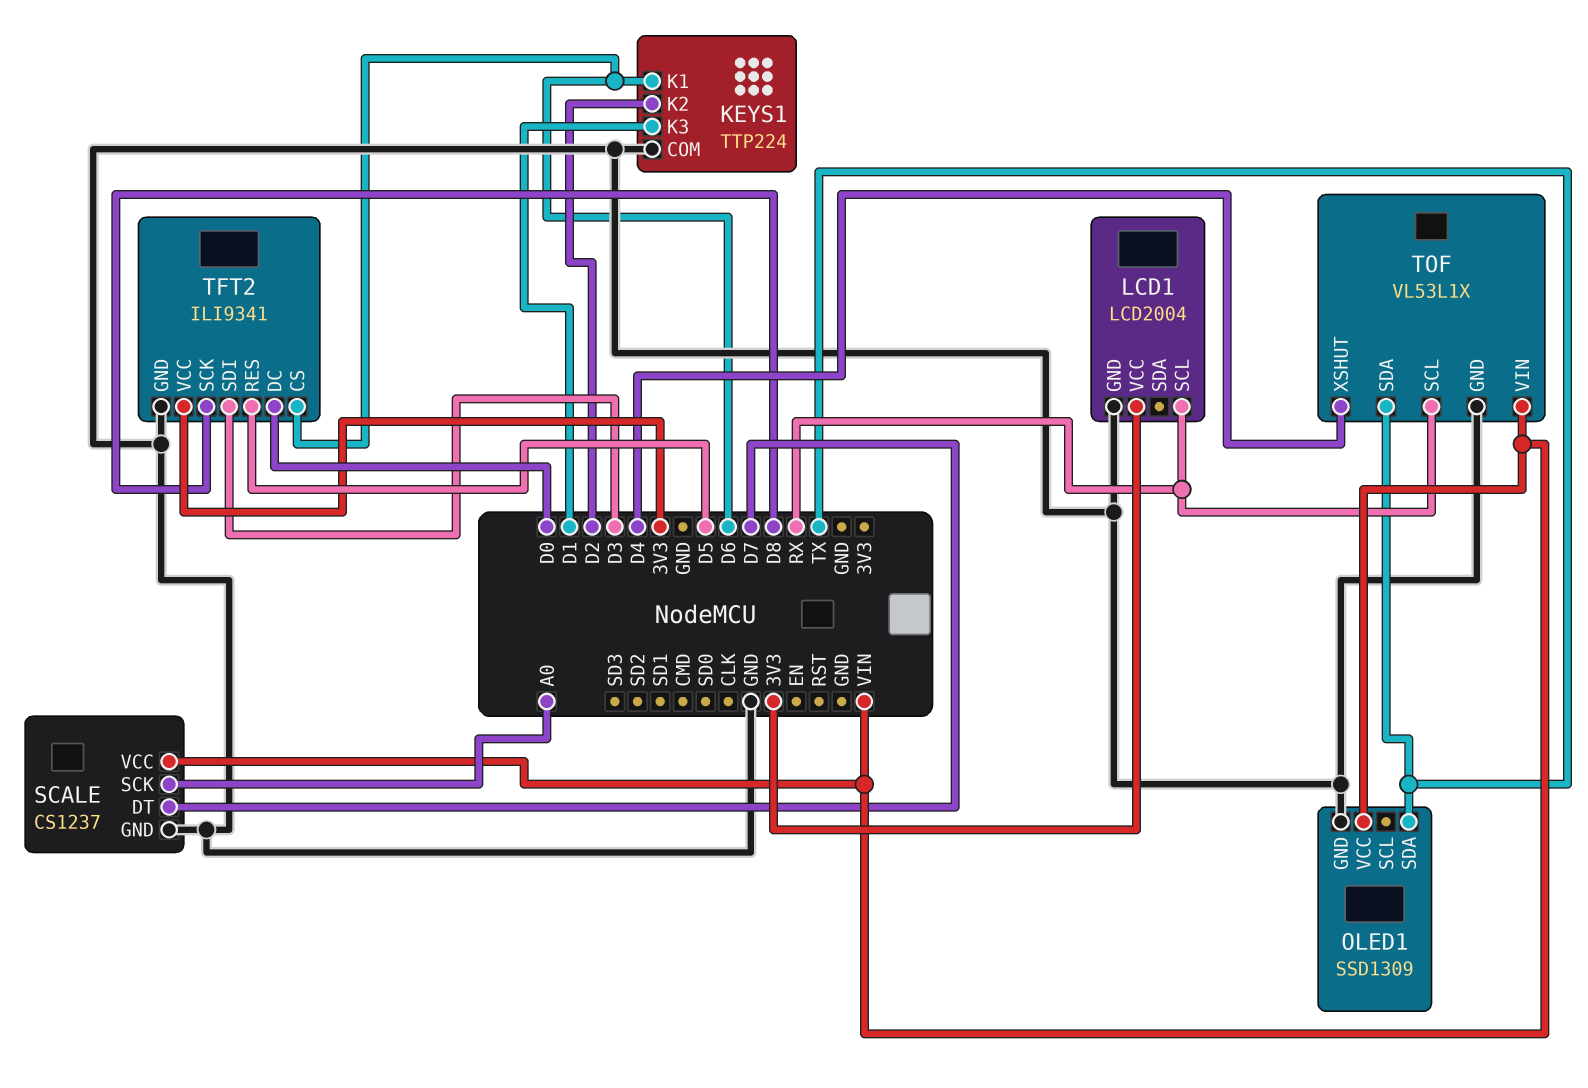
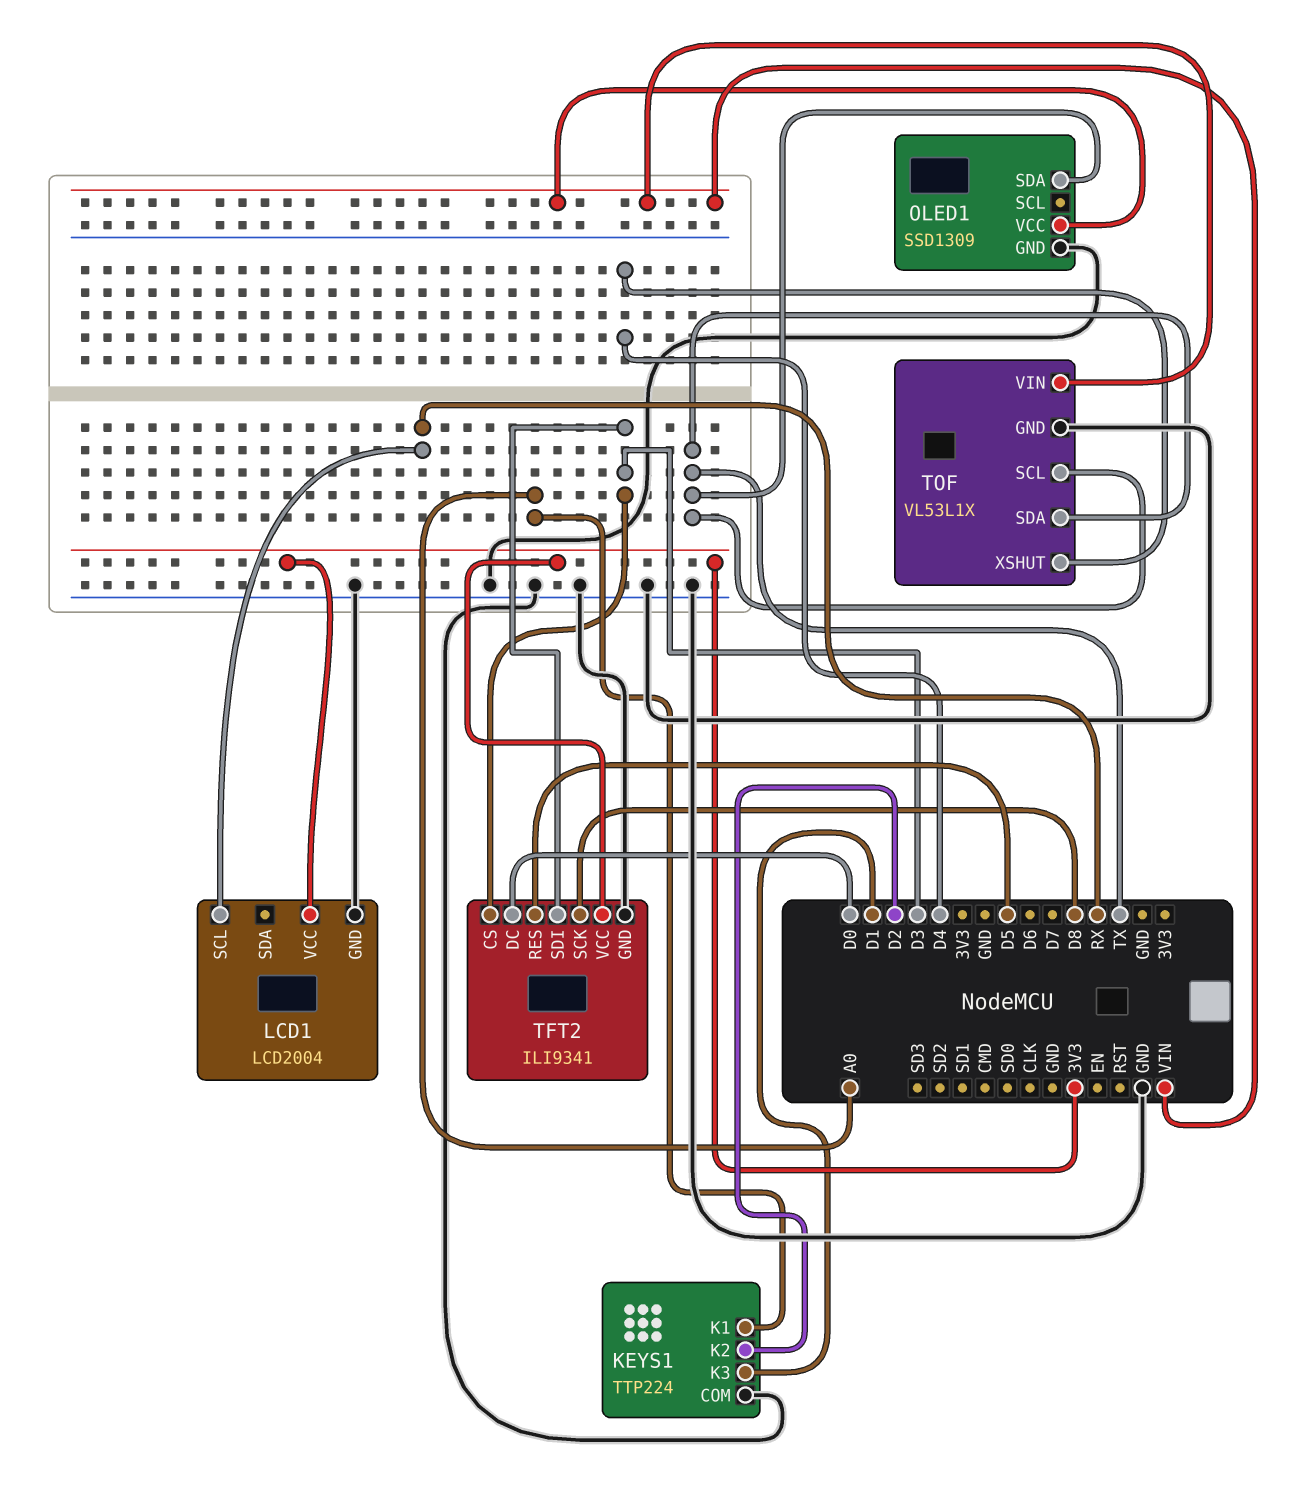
KEYS1 pin K1: D6 -> A0
SCALE: CS1237 -> none
SCALE pin DT: D7 -> none
SCALE pin GND: GND -> none
SCALE pin SCK: A0 -> none
SCALE pin VCC: VIN -> none
TFT2 pin CS: D6 -> D3
TOF pin SCL: RX -> TX

